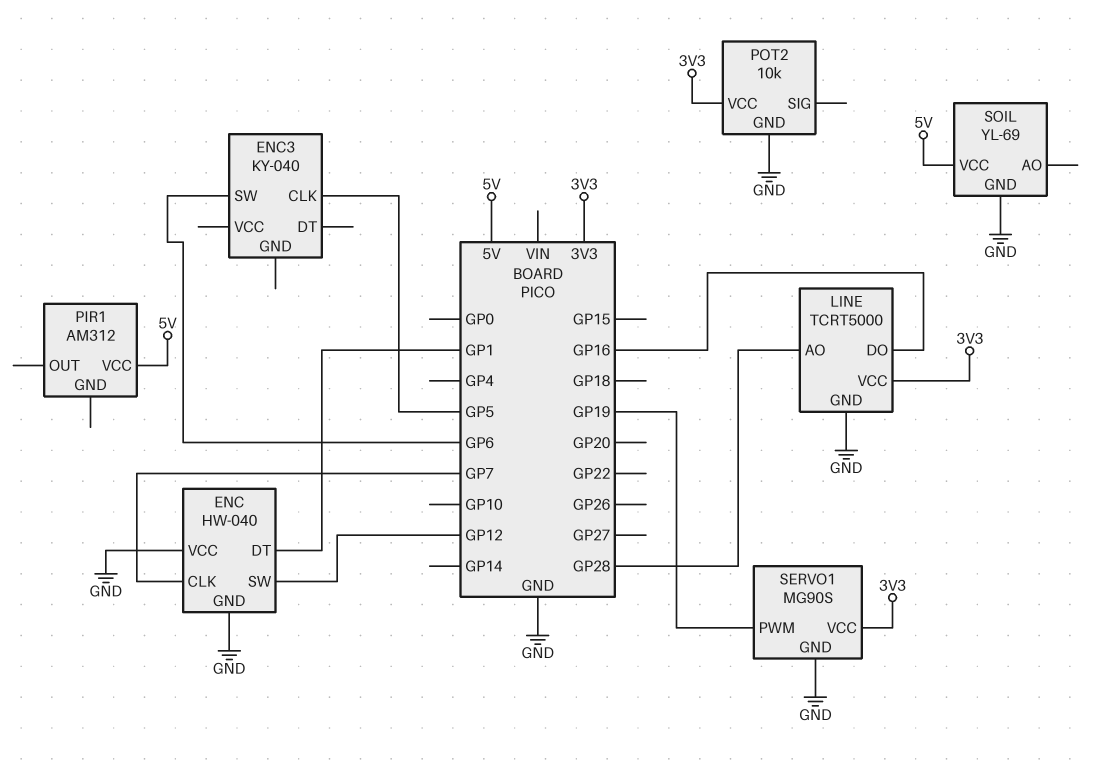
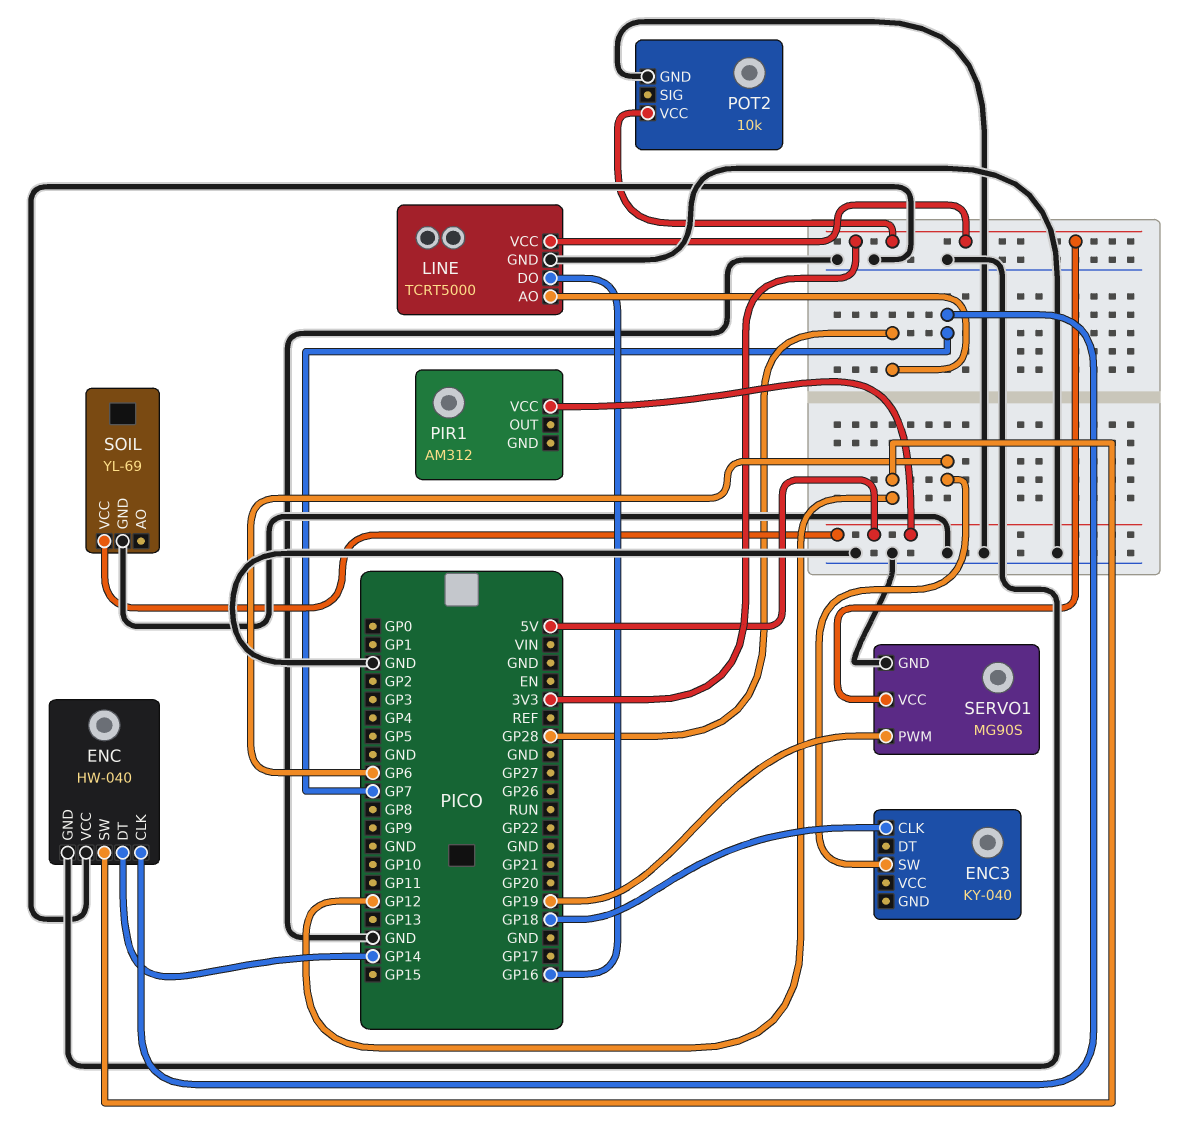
ENC pin DT: GP1 -> GP14
ENC3 pin CLK: GP5 -> GP18

